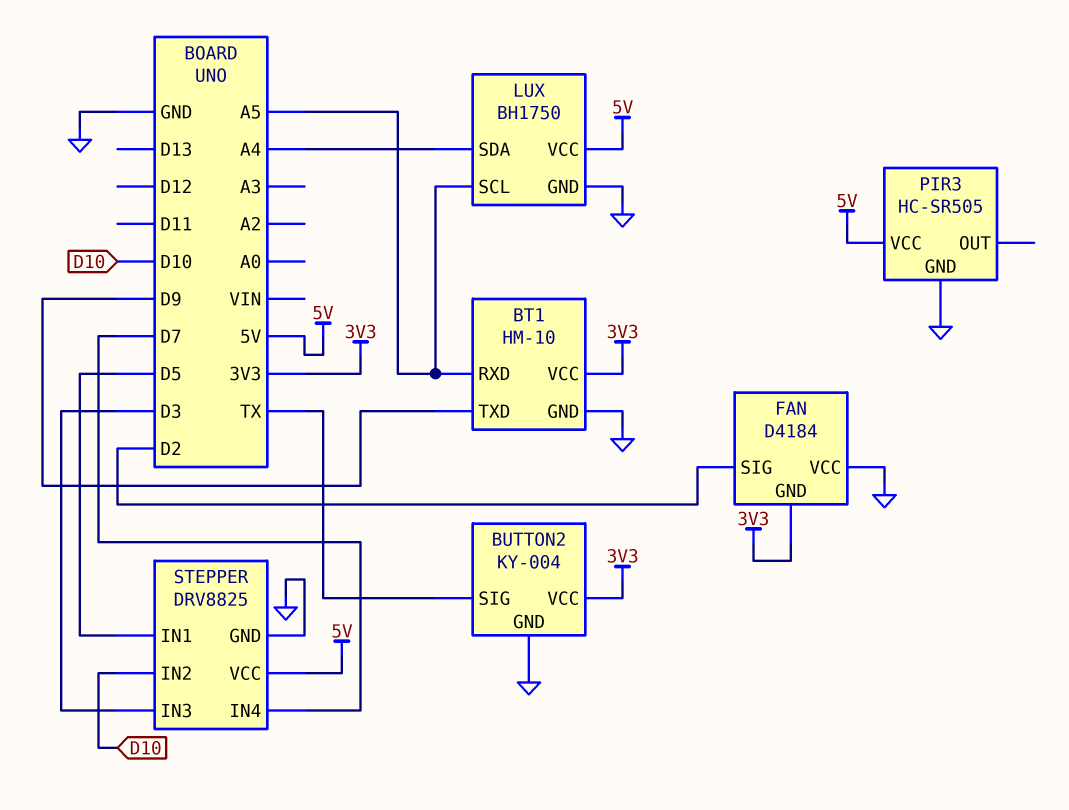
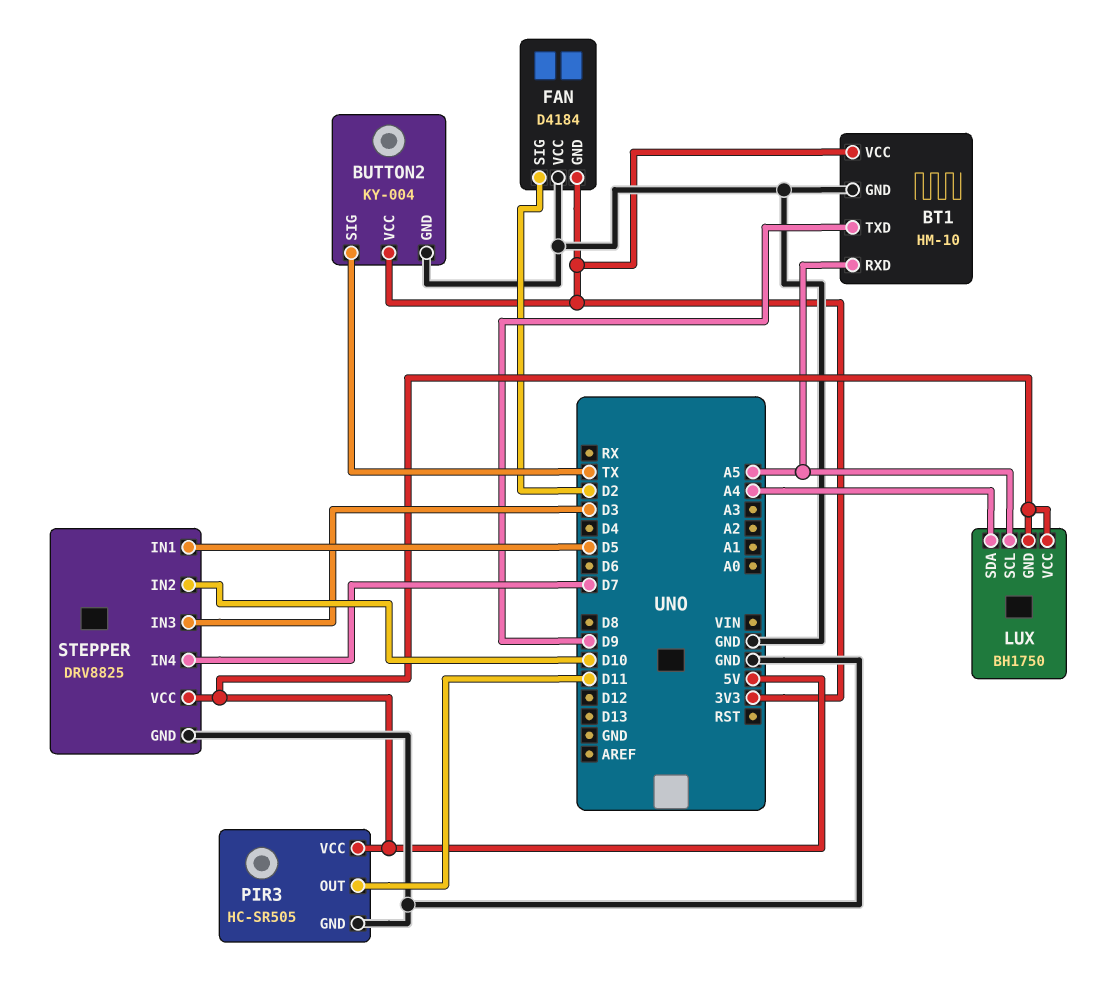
LUX pin GND: GND -> 5V
PIR3 pin OUT: none -> D11

